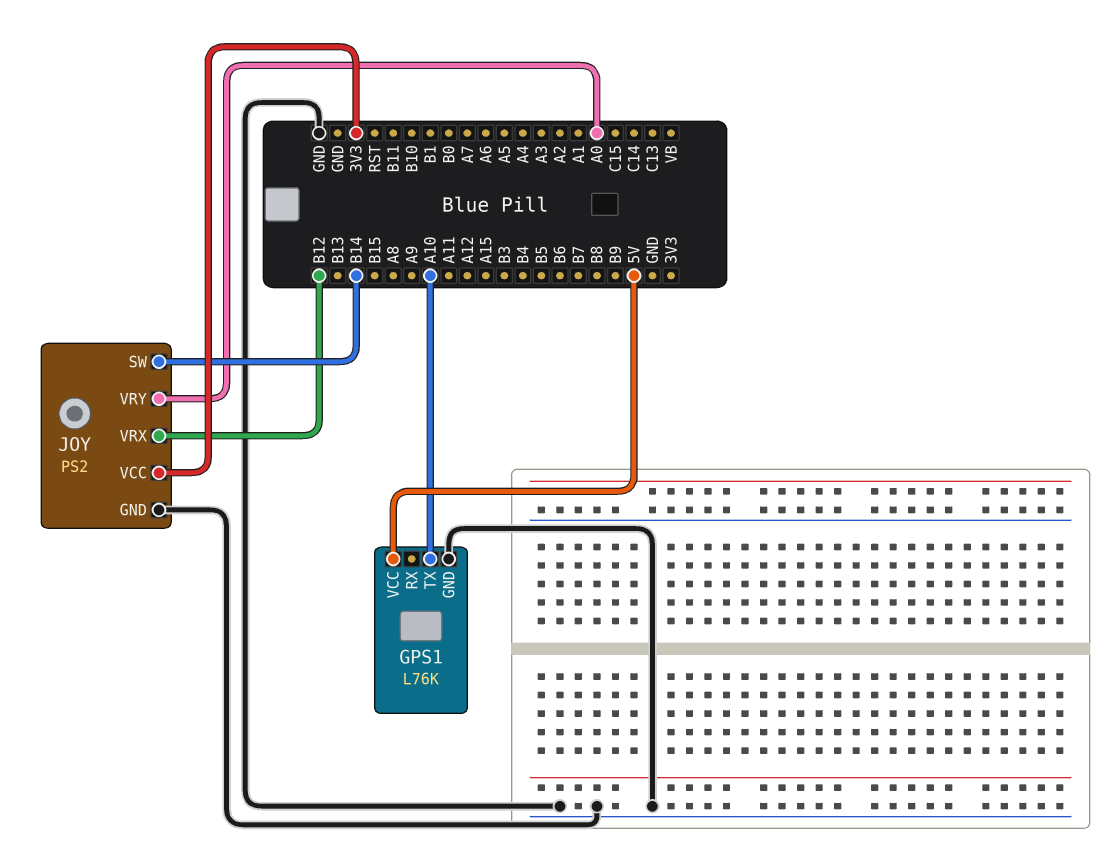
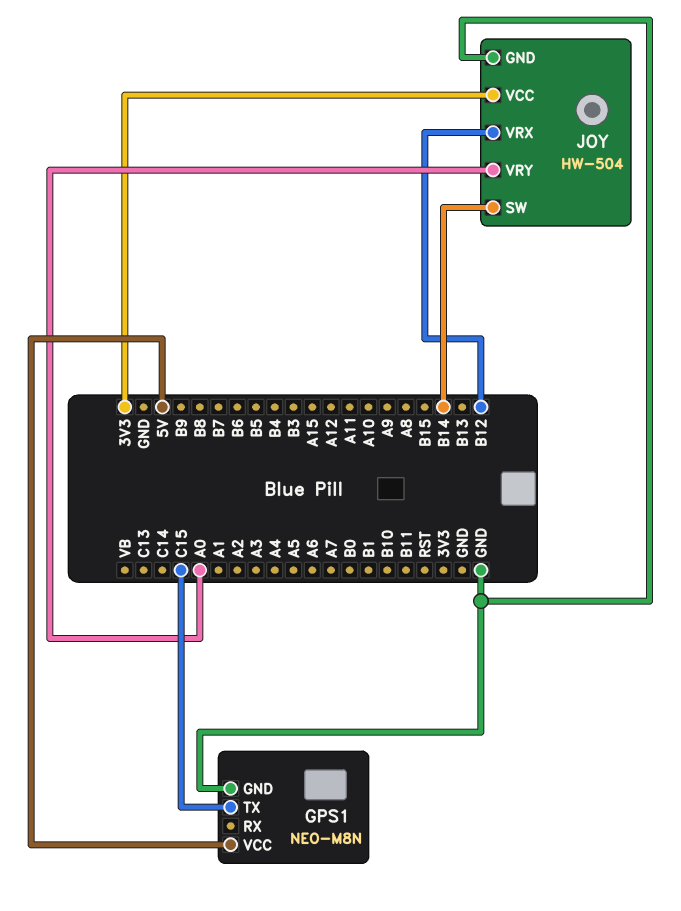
GPS1: L76K -> NEO-M8N
GPS1 pin TX: A10 -> C15
JOY: PS2 -> HW-504

